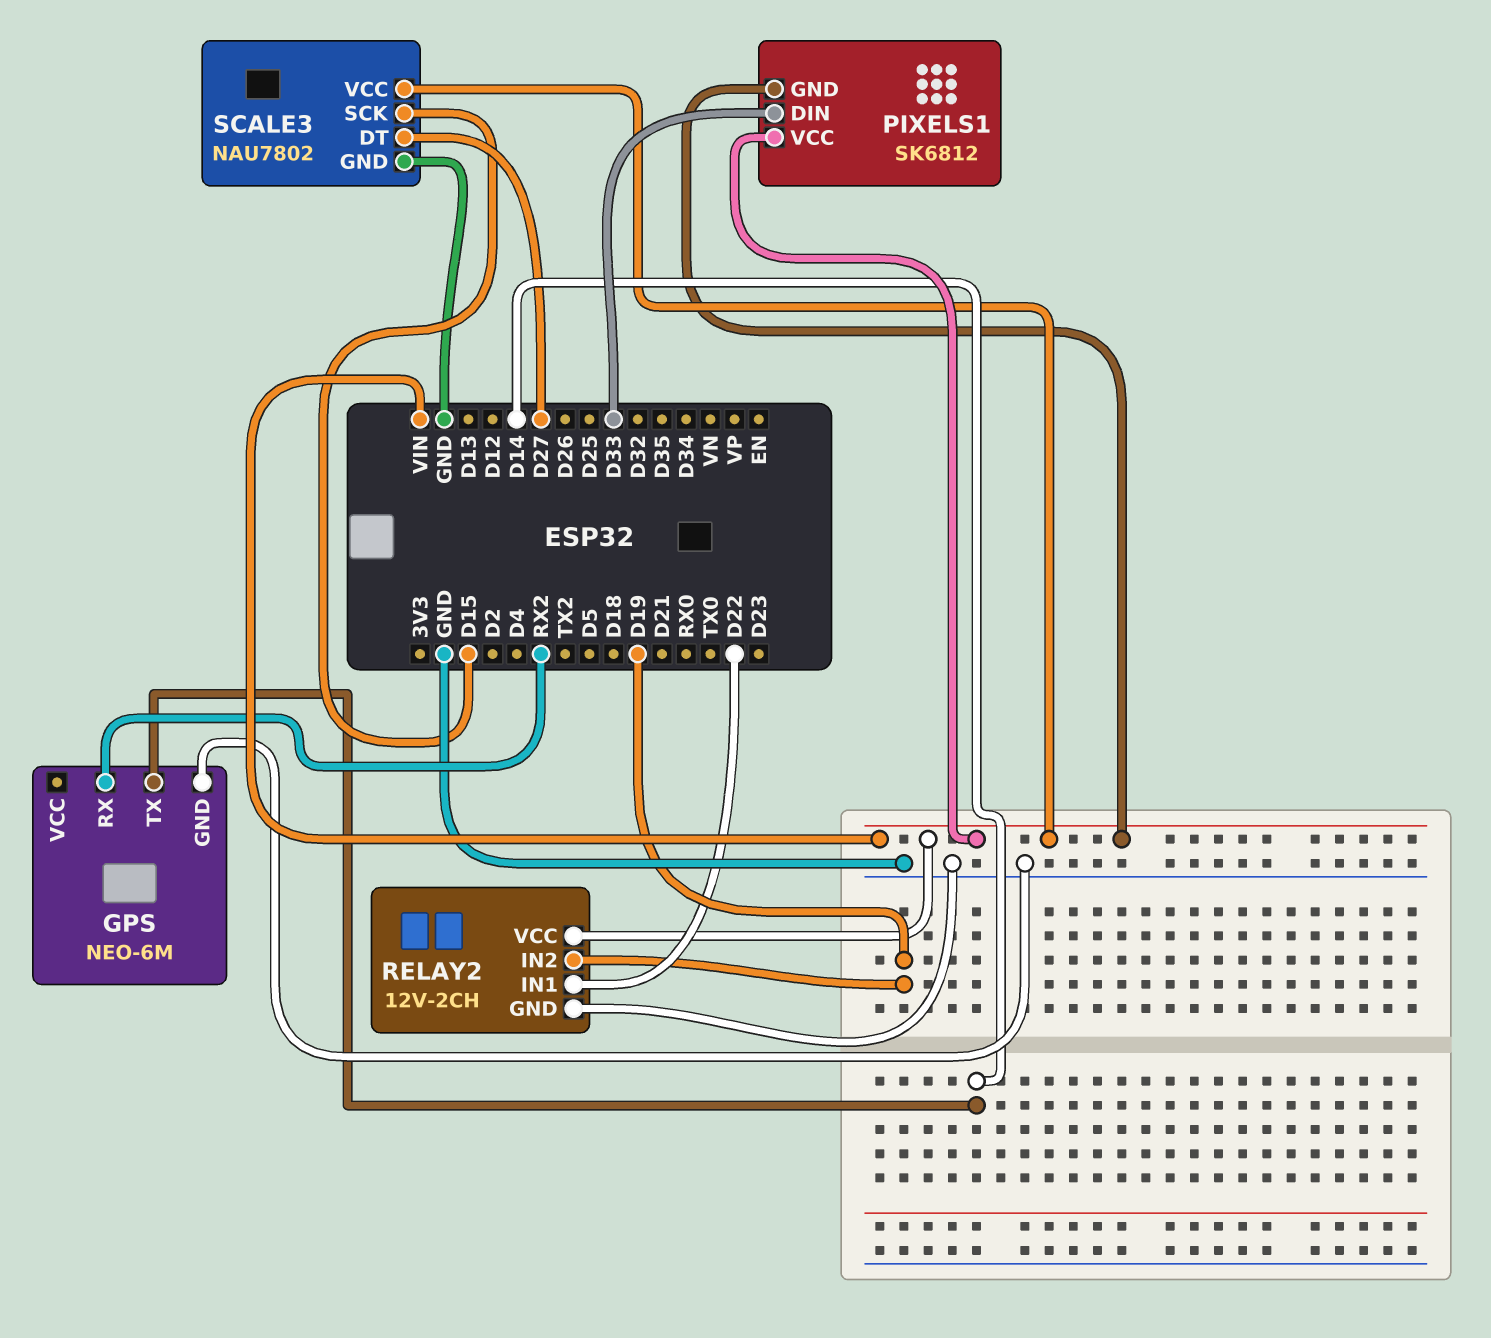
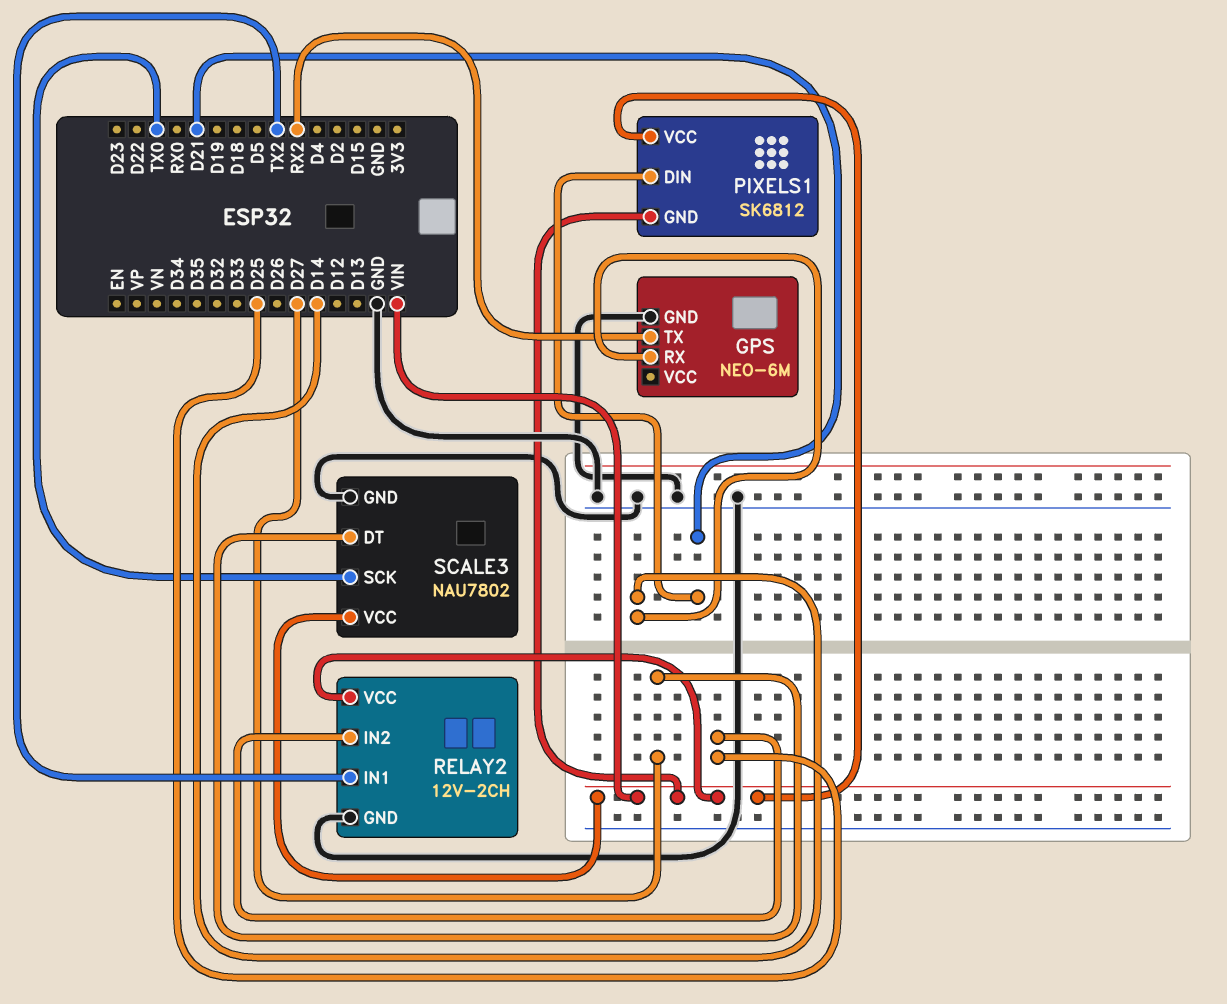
GPS pin RX: RX2 -> D14
GPS pin TX: D14 -> RX2
PIXELS1 pin DIN: D33 -> D21
RELAY2 pin IN1: D22 -> TX2
RELAY2 pin IN2: D19 -> D25
SCALE3 pin SCK: D15 -> TX0

